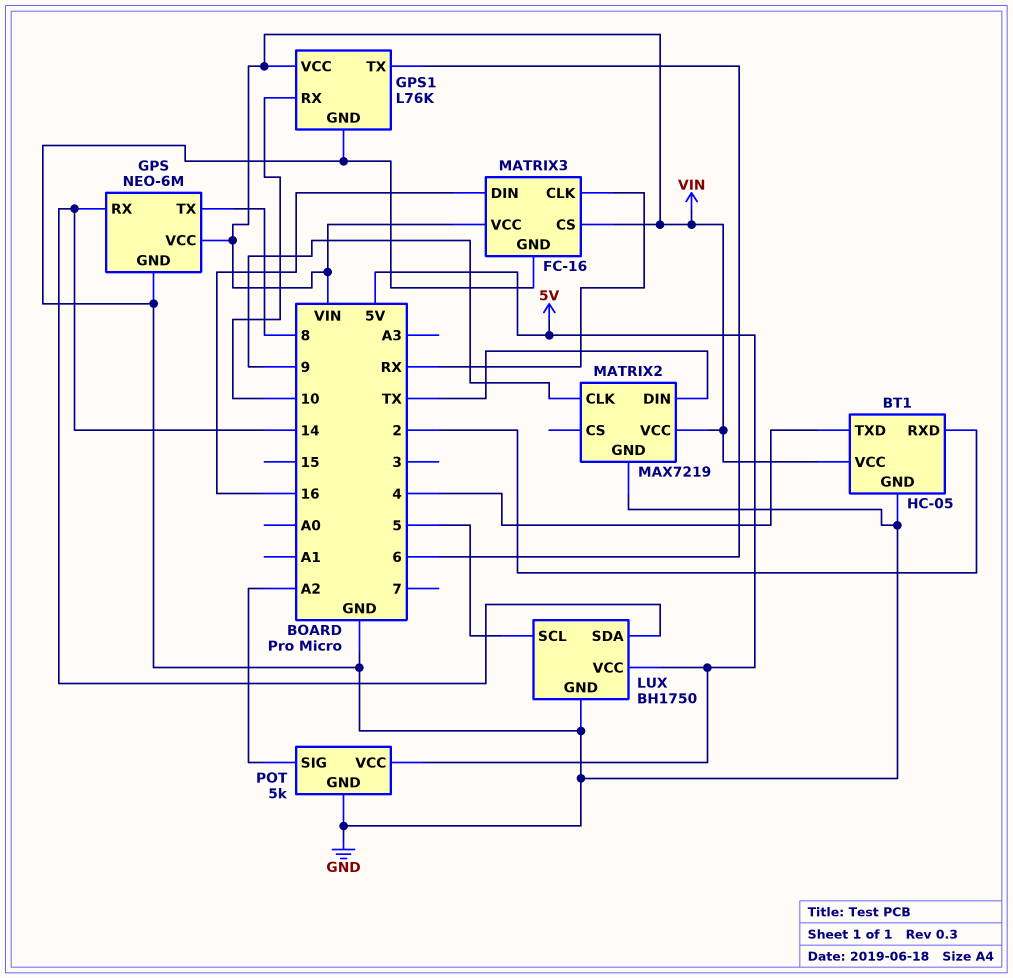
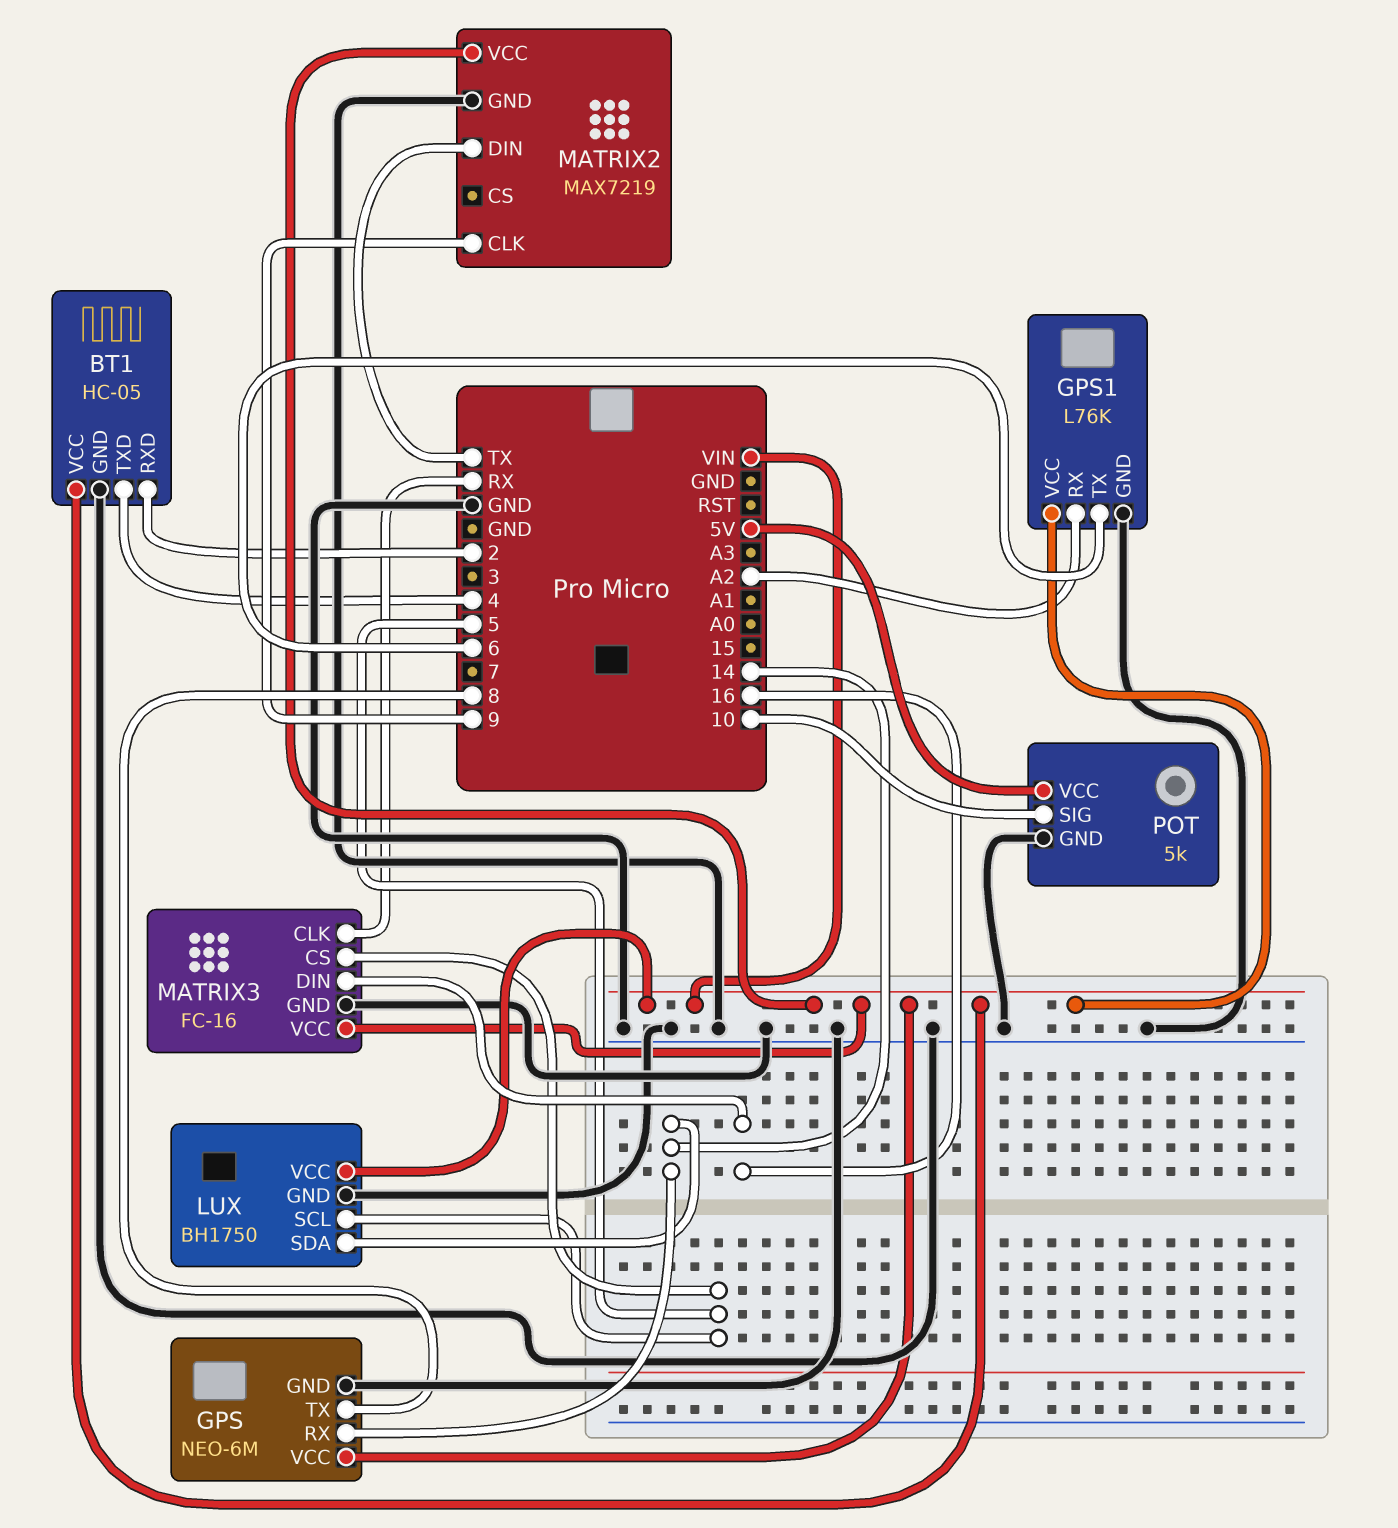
GPS1 pin RX: 10 -> A2
LUX pin VCC: 5V -> VIN
MATRIX3 pin CS: VIN -> 5
POT pin SIG: A2 -> 10

